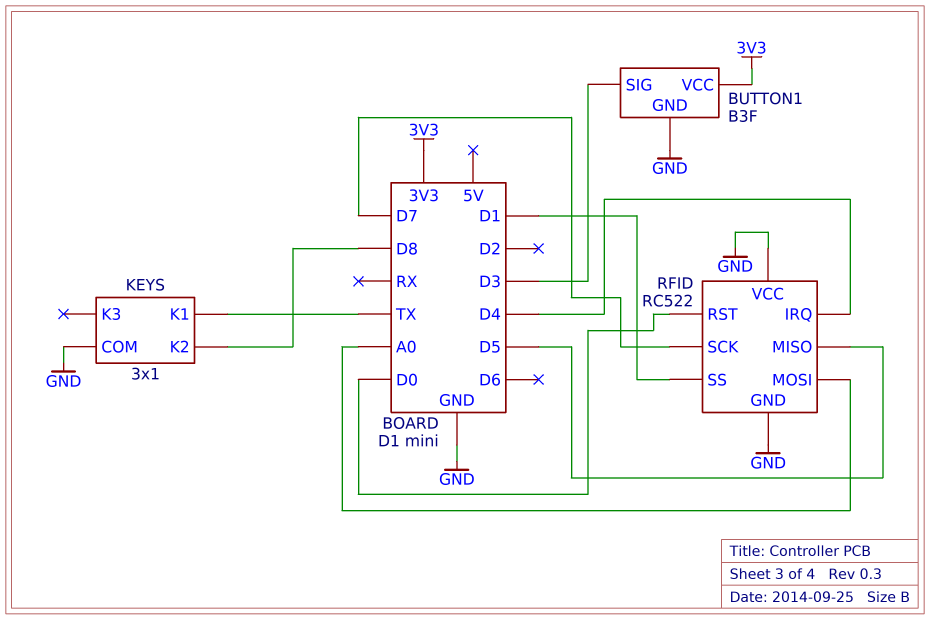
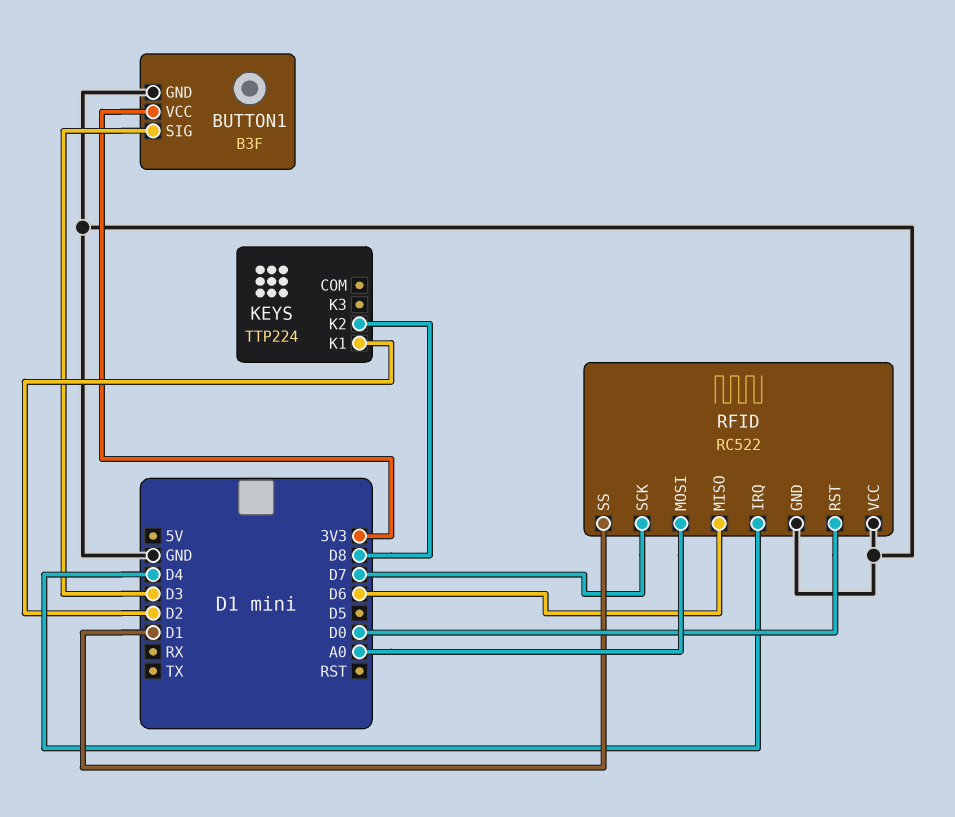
KEYS: 3x1 -> TTP224
KEYS pin COM: GND -> none
KEYS pin K1: TX -> D2
RFID pin MISO: D5 -> D6

